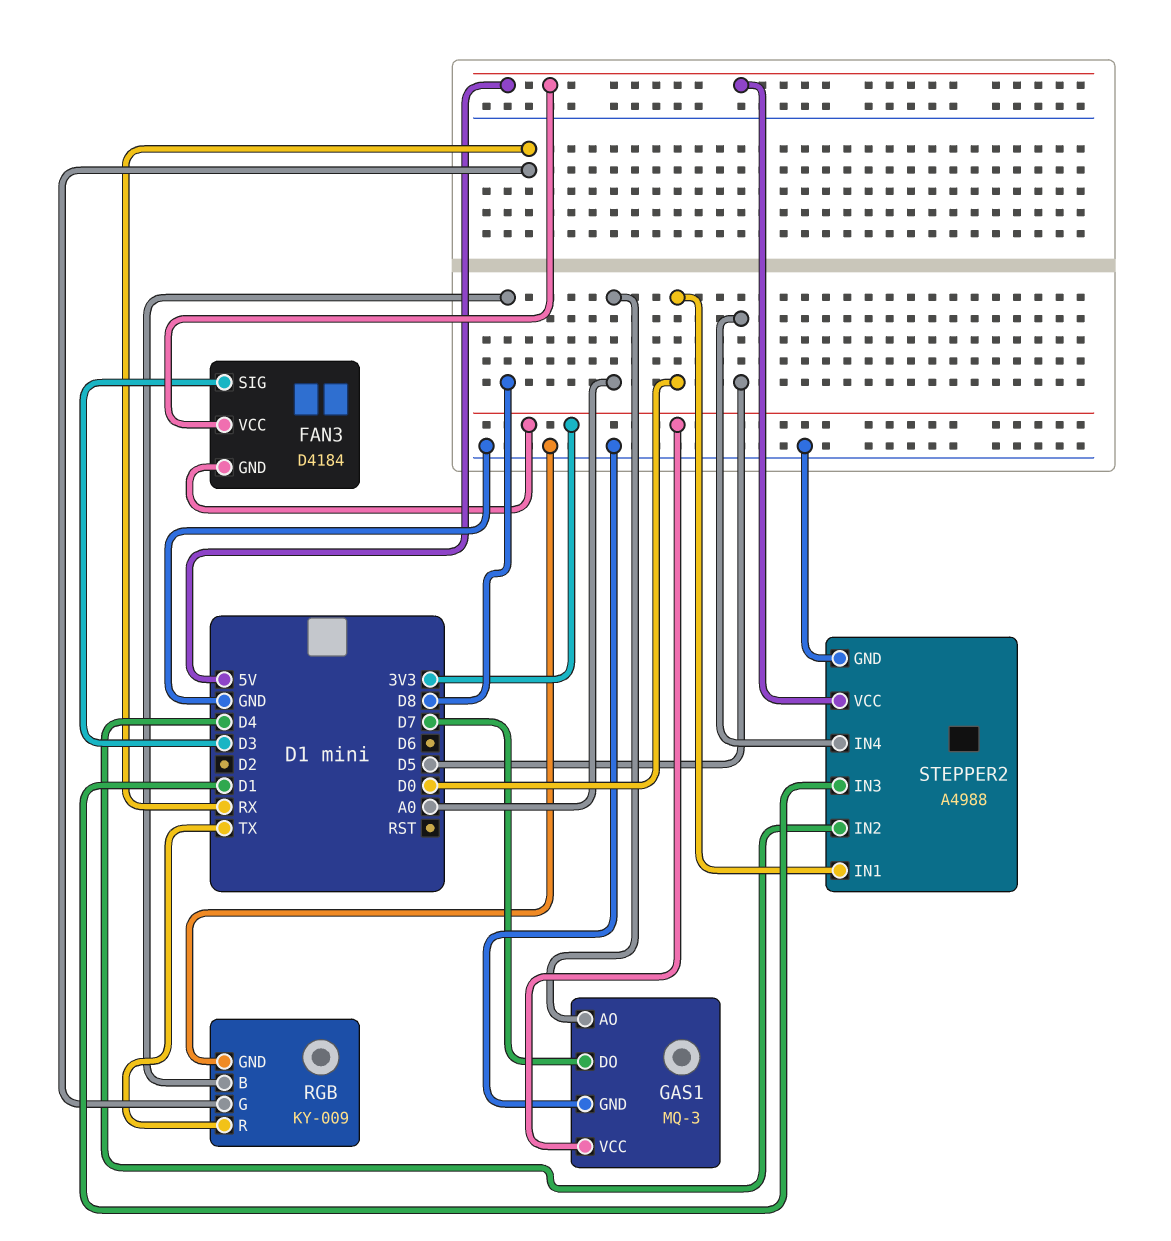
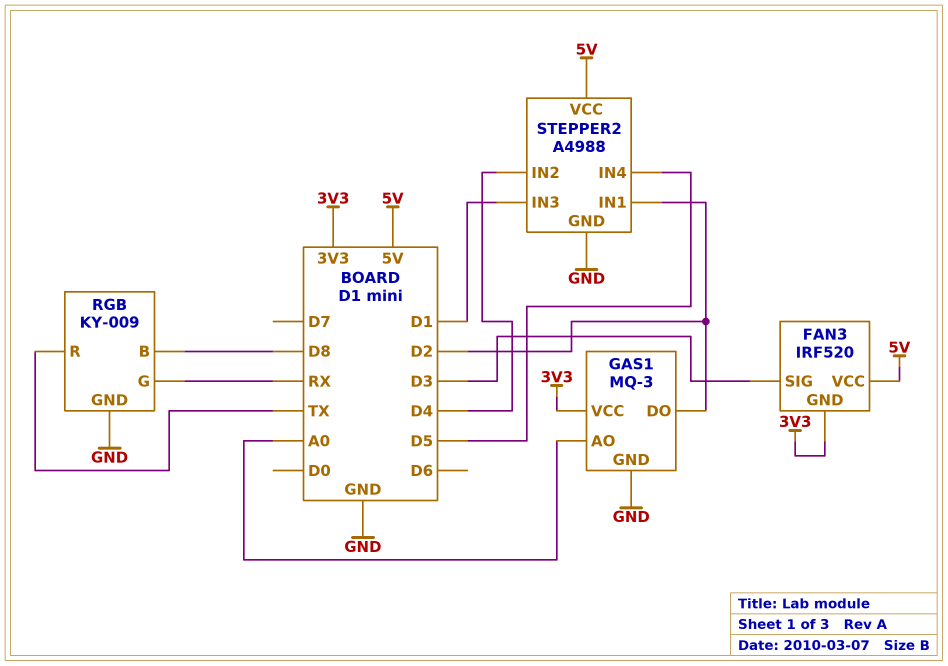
FAN3: D4184 -> IRF520
GAS1 pin DO: D7 -> D2
STEPPER2 pin IN1: D0 -> D2

